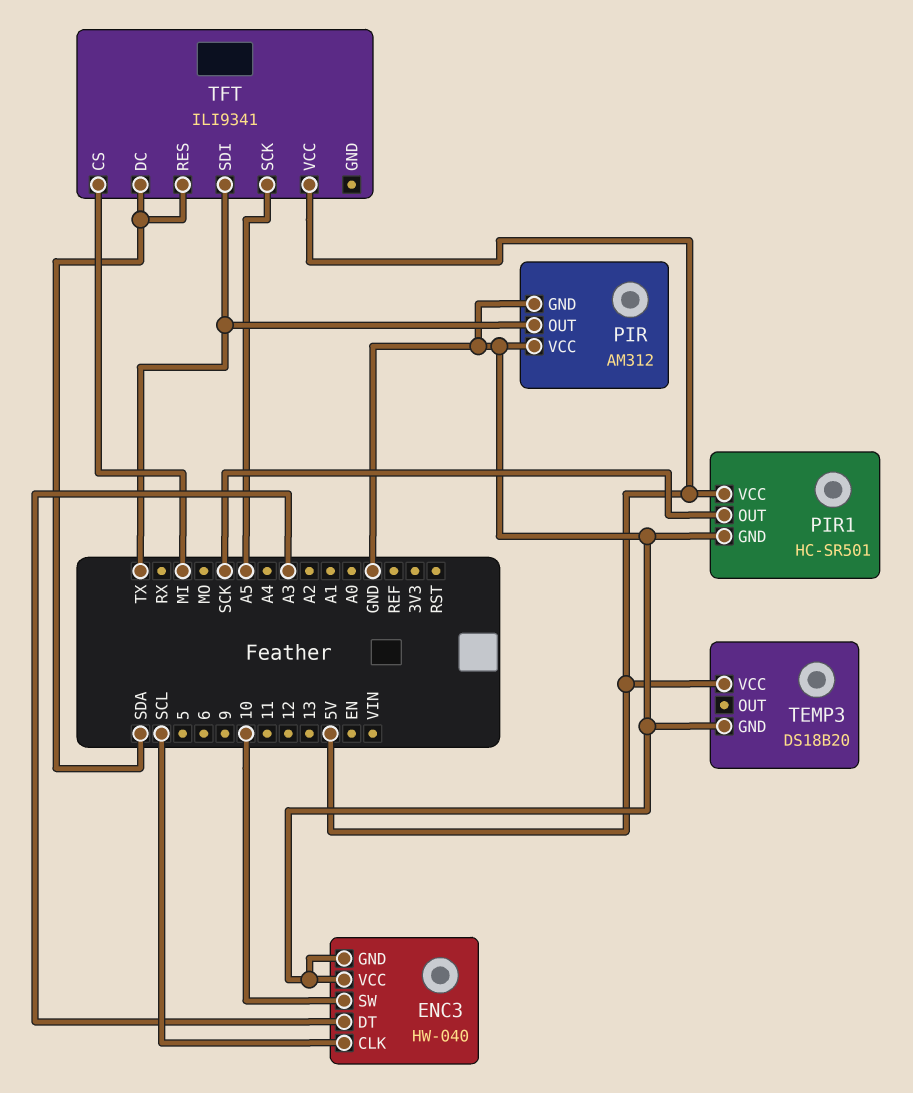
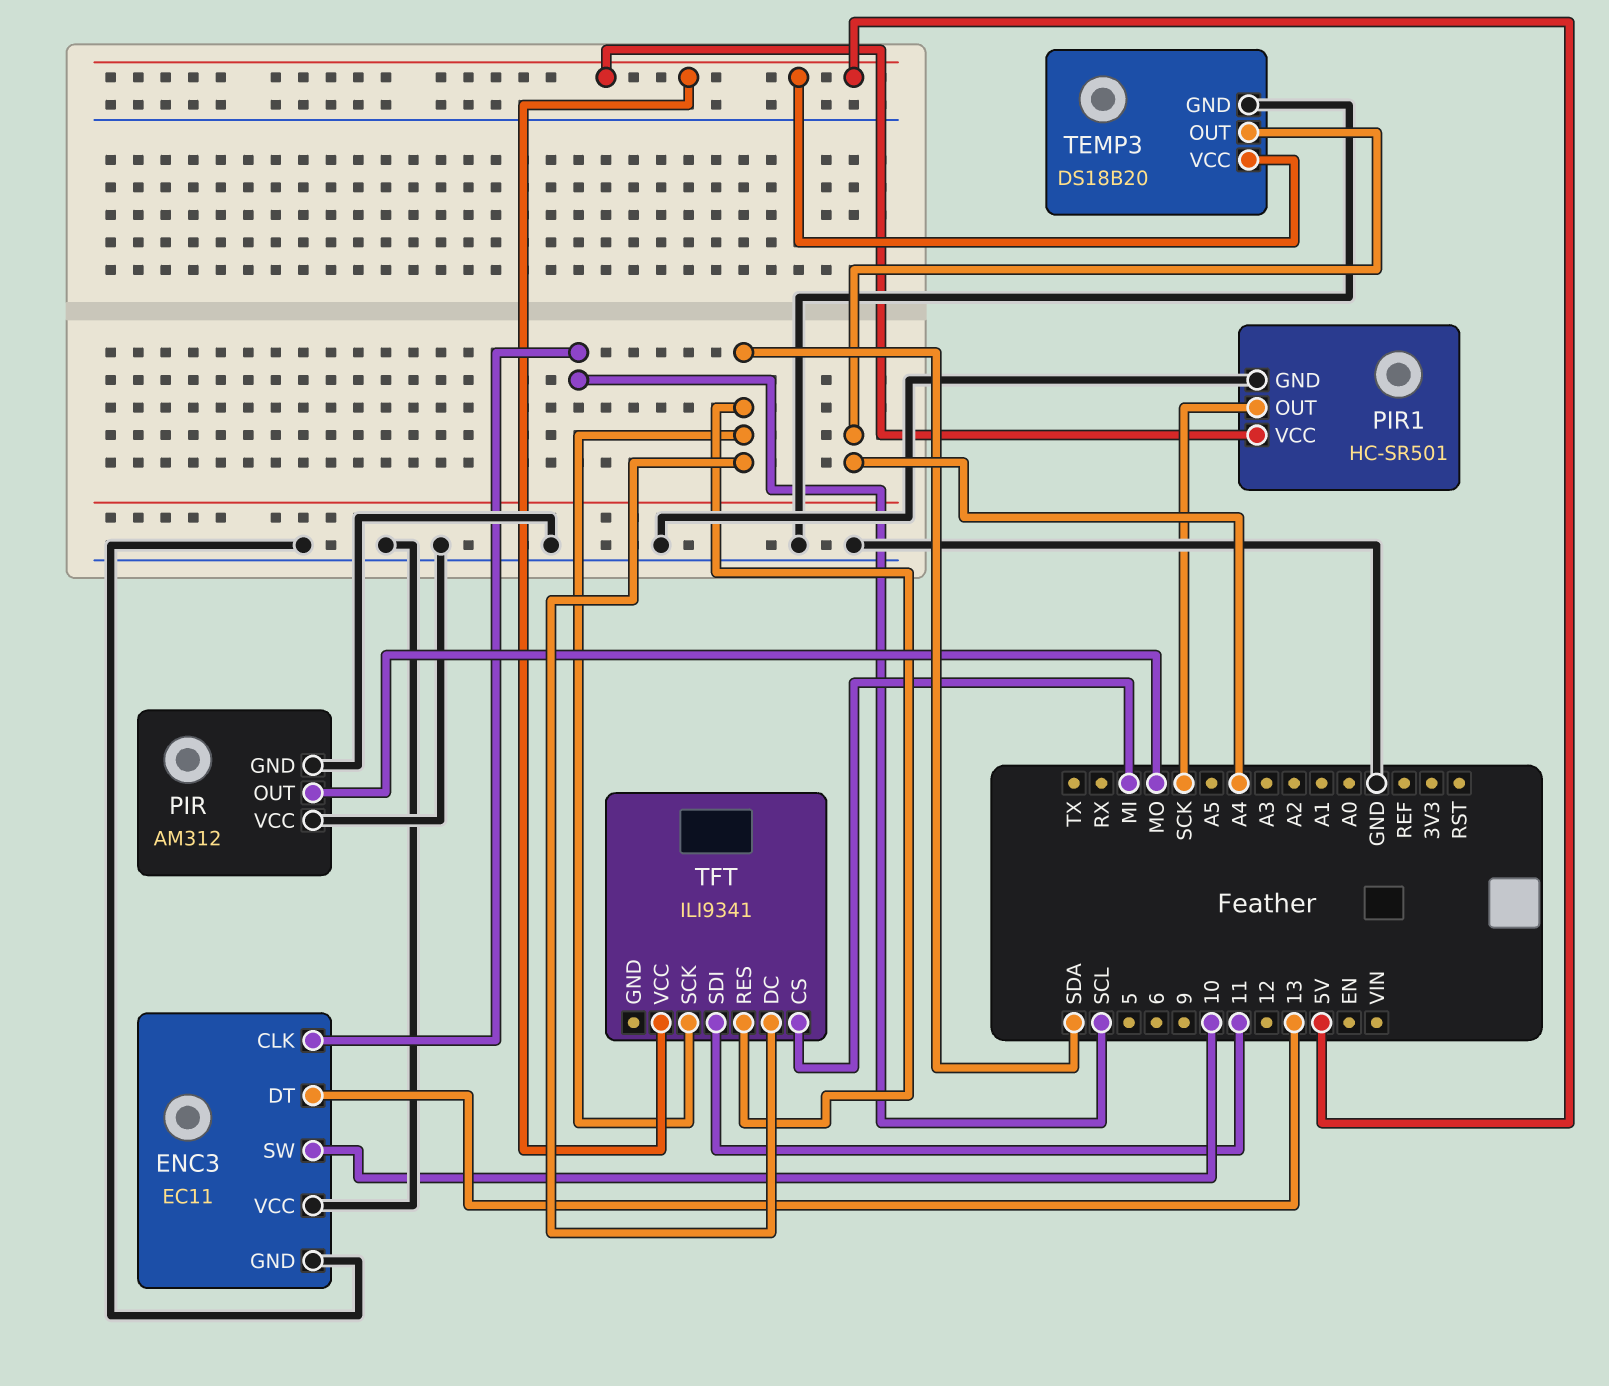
ENC3: HW-040 -> EC11
ENC3 pin DT: A3 -> 13
PIR pin OUT: TX -> MO
TEMP3 pin OUT: none -> A4
TFT pin SCK: A5 -> SDA
TFT pin SDI: TX -> 11

